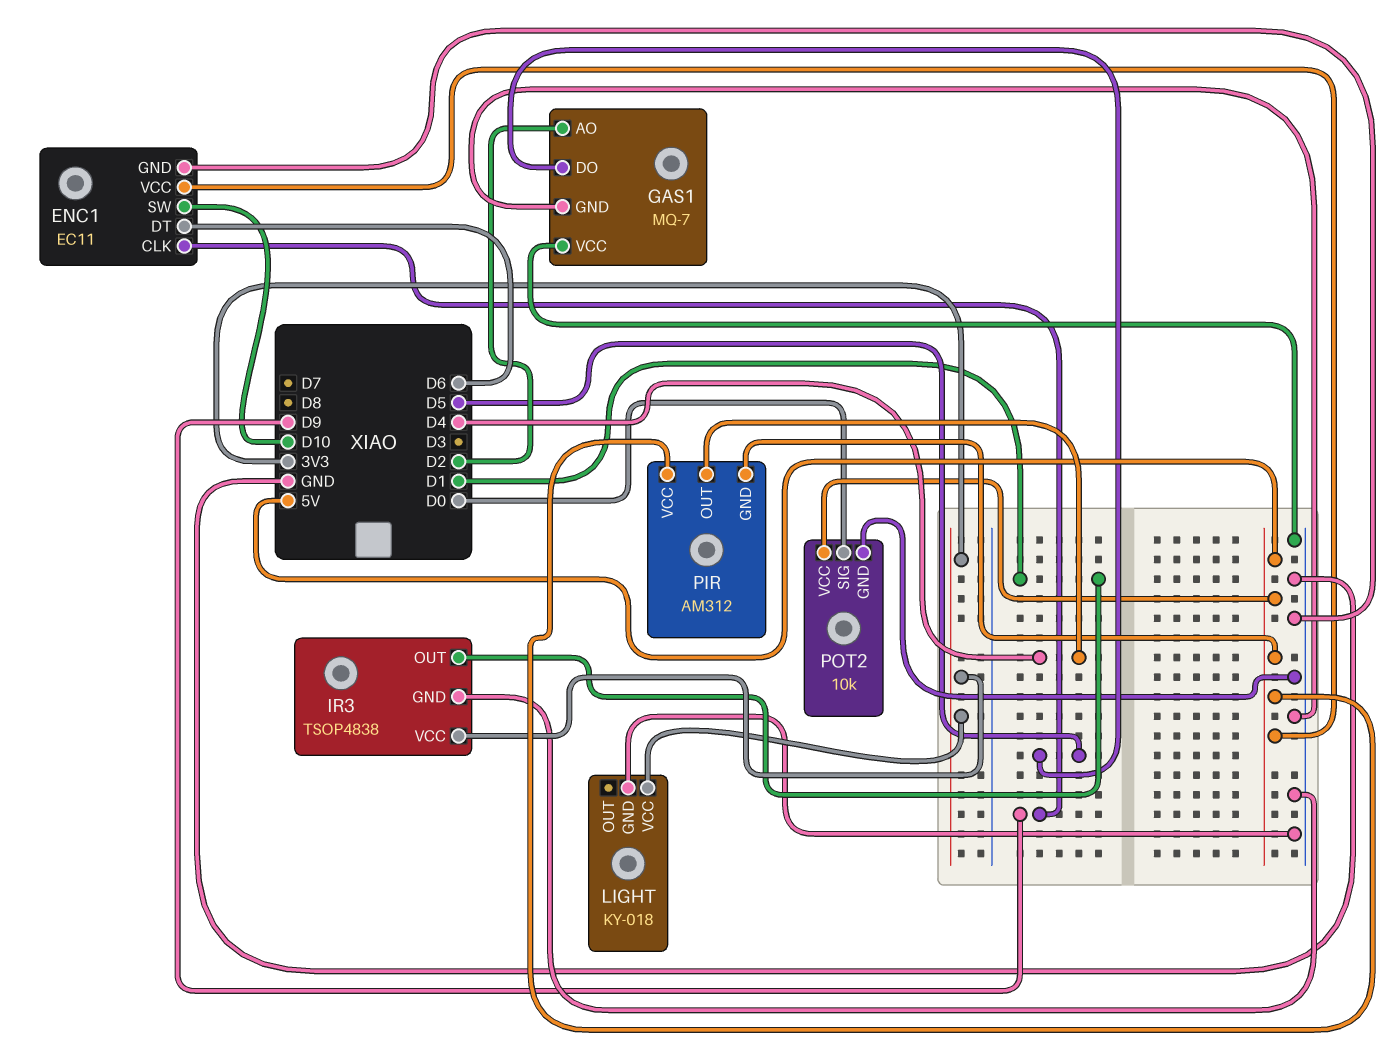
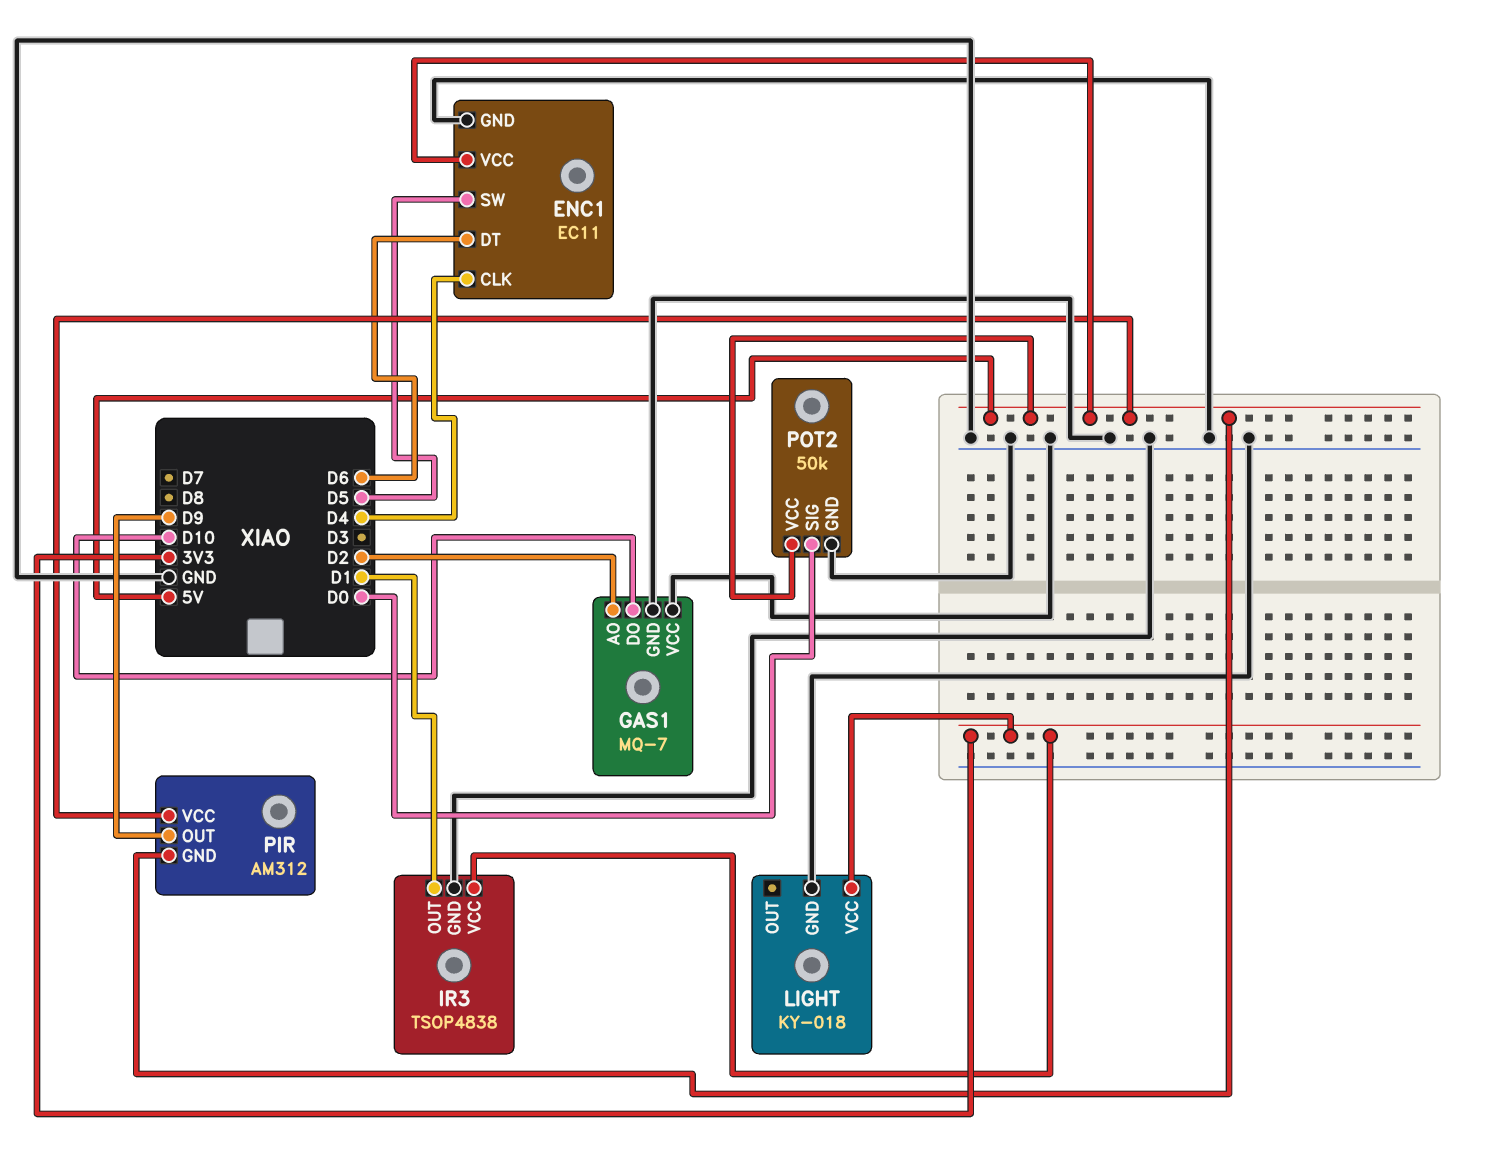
ENC1 pin CLK: D9 -> D4
ENC1 pin SW: D10 -> D5
GAS1 pin DO: D5 -> D10
PIR pin OUT: D4 -> D9
POT2: 10k -> 50k

